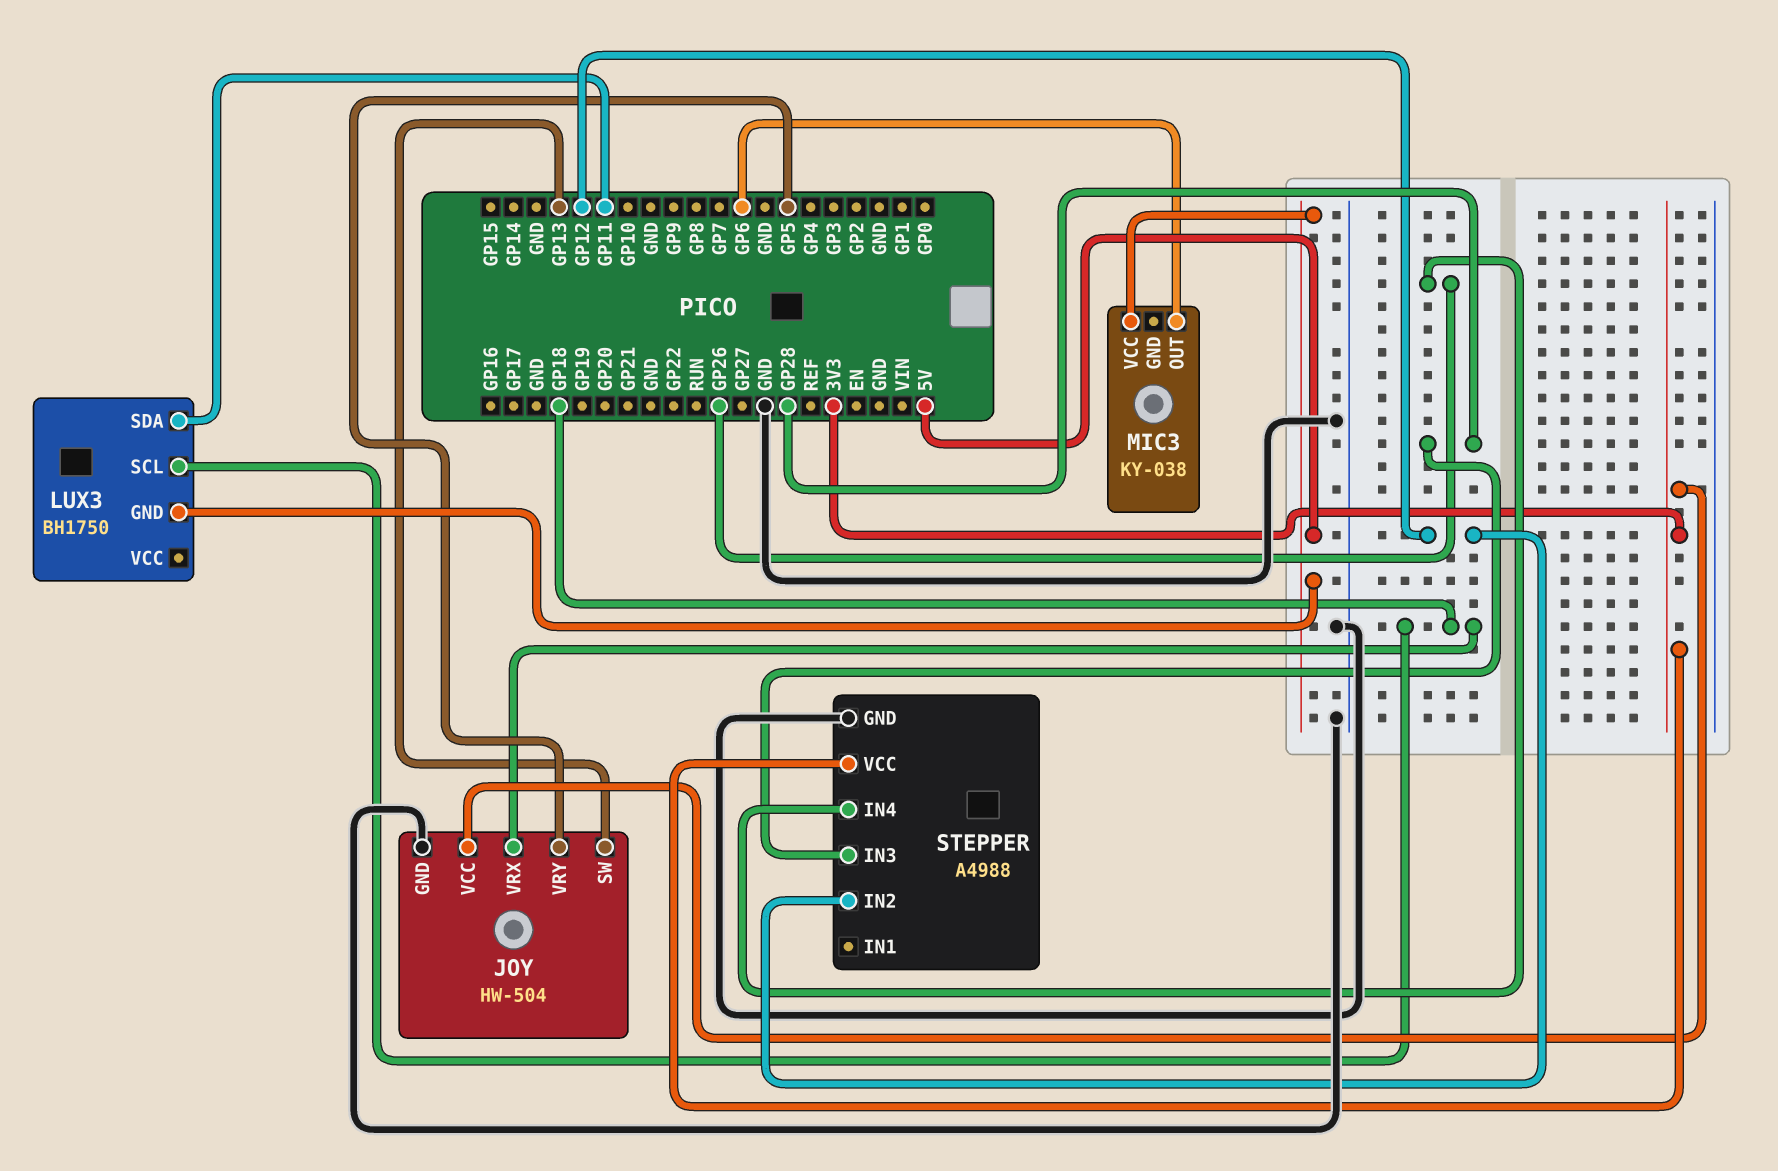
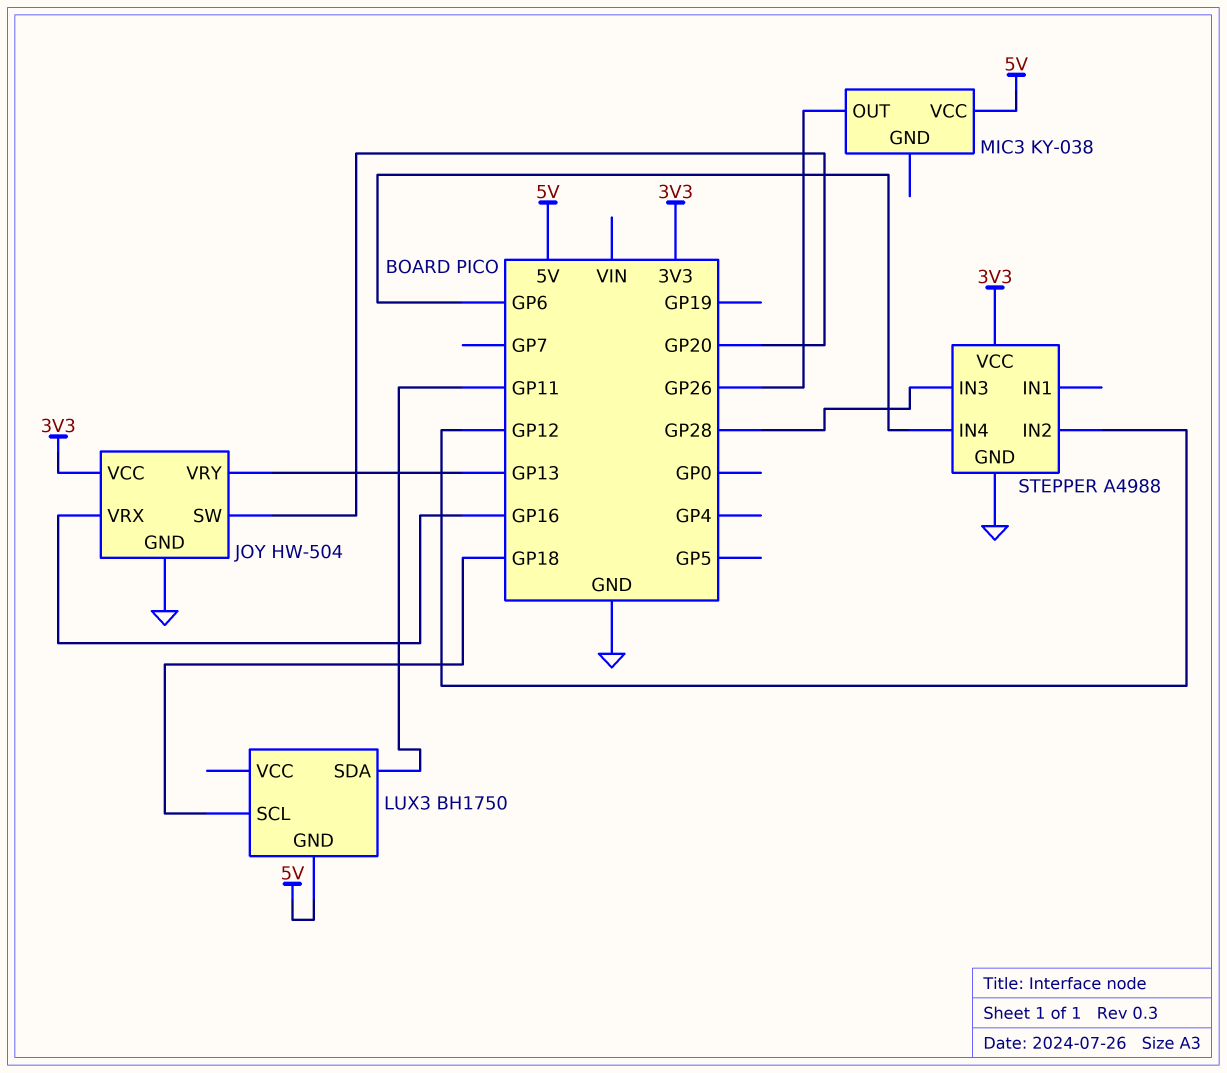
JOY pin SW: GP13 -> GP20
JOY pin VRX: GP18 -> GP16
JOY pin VRY: GP5 -> GP13
MIC3 pin OUT: GP6 -> GP26
STEPPER pin IN4: GP26 -> GP6

